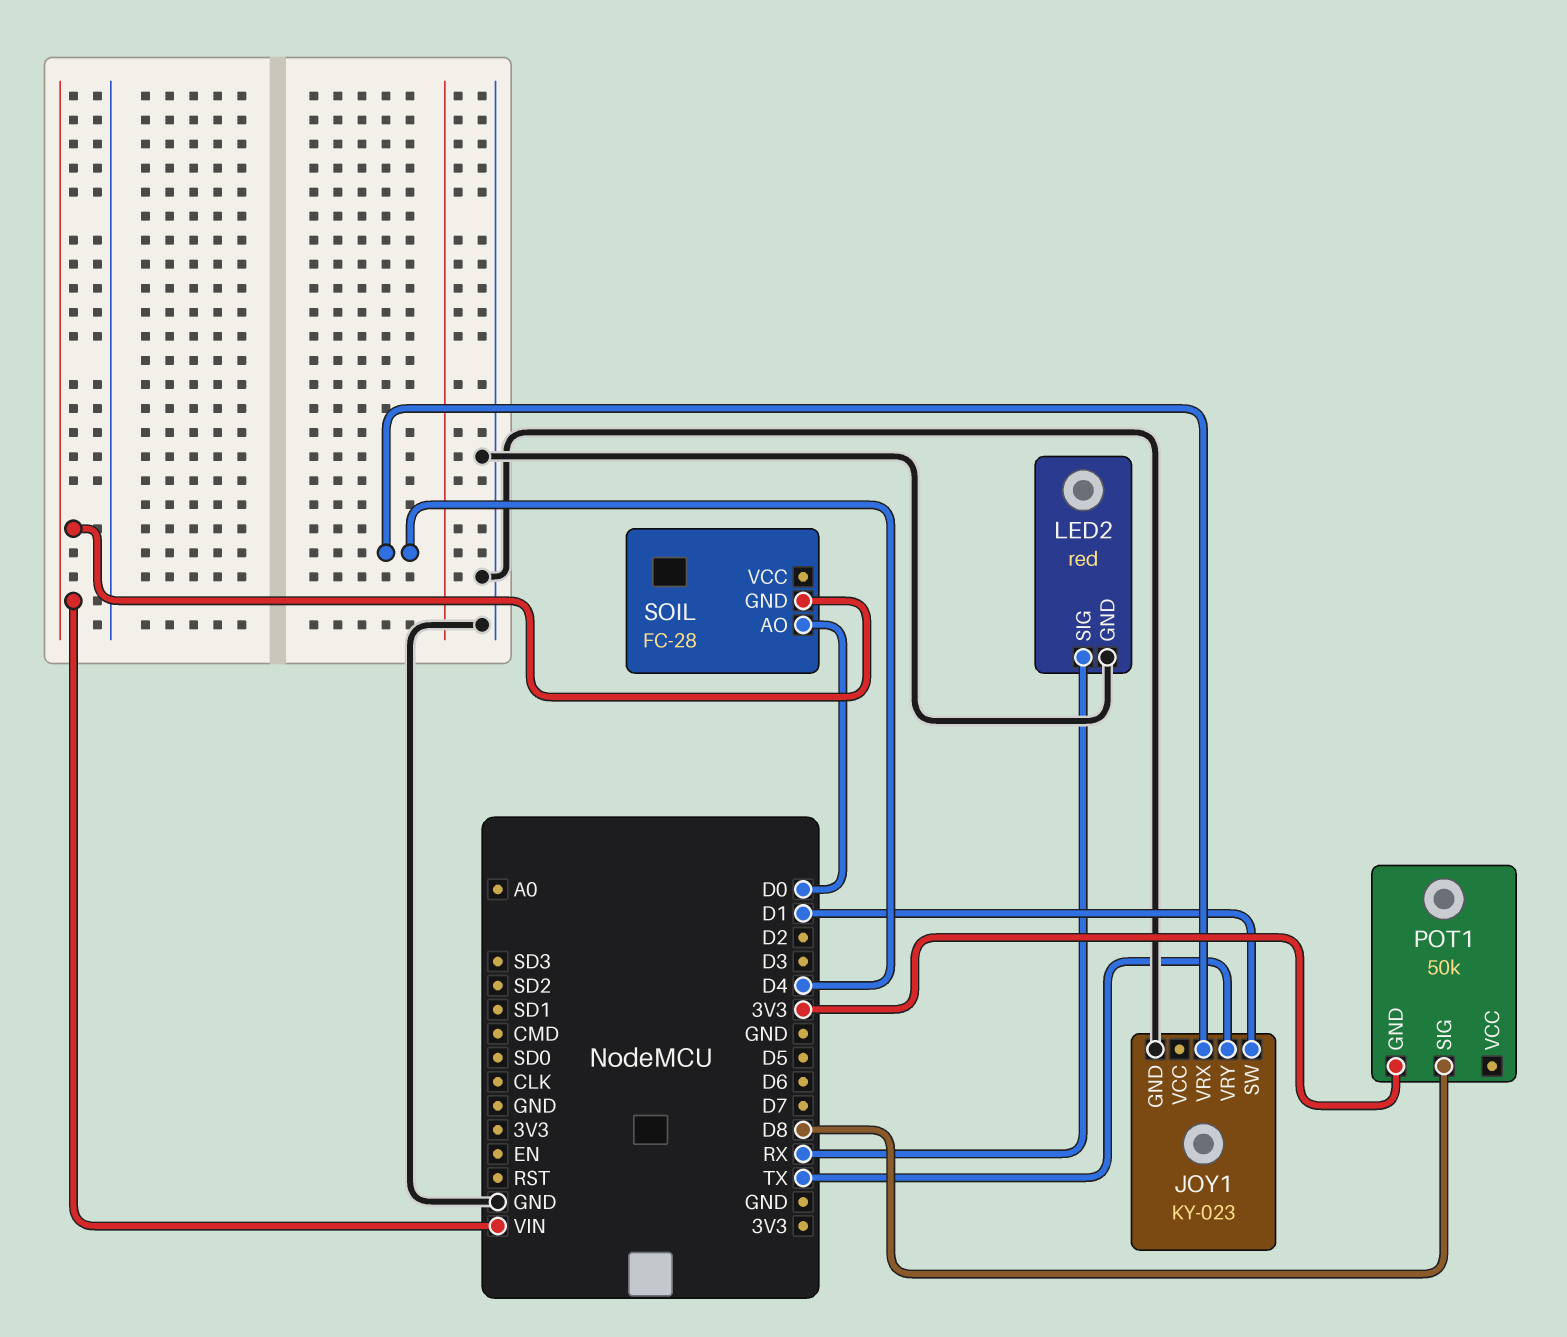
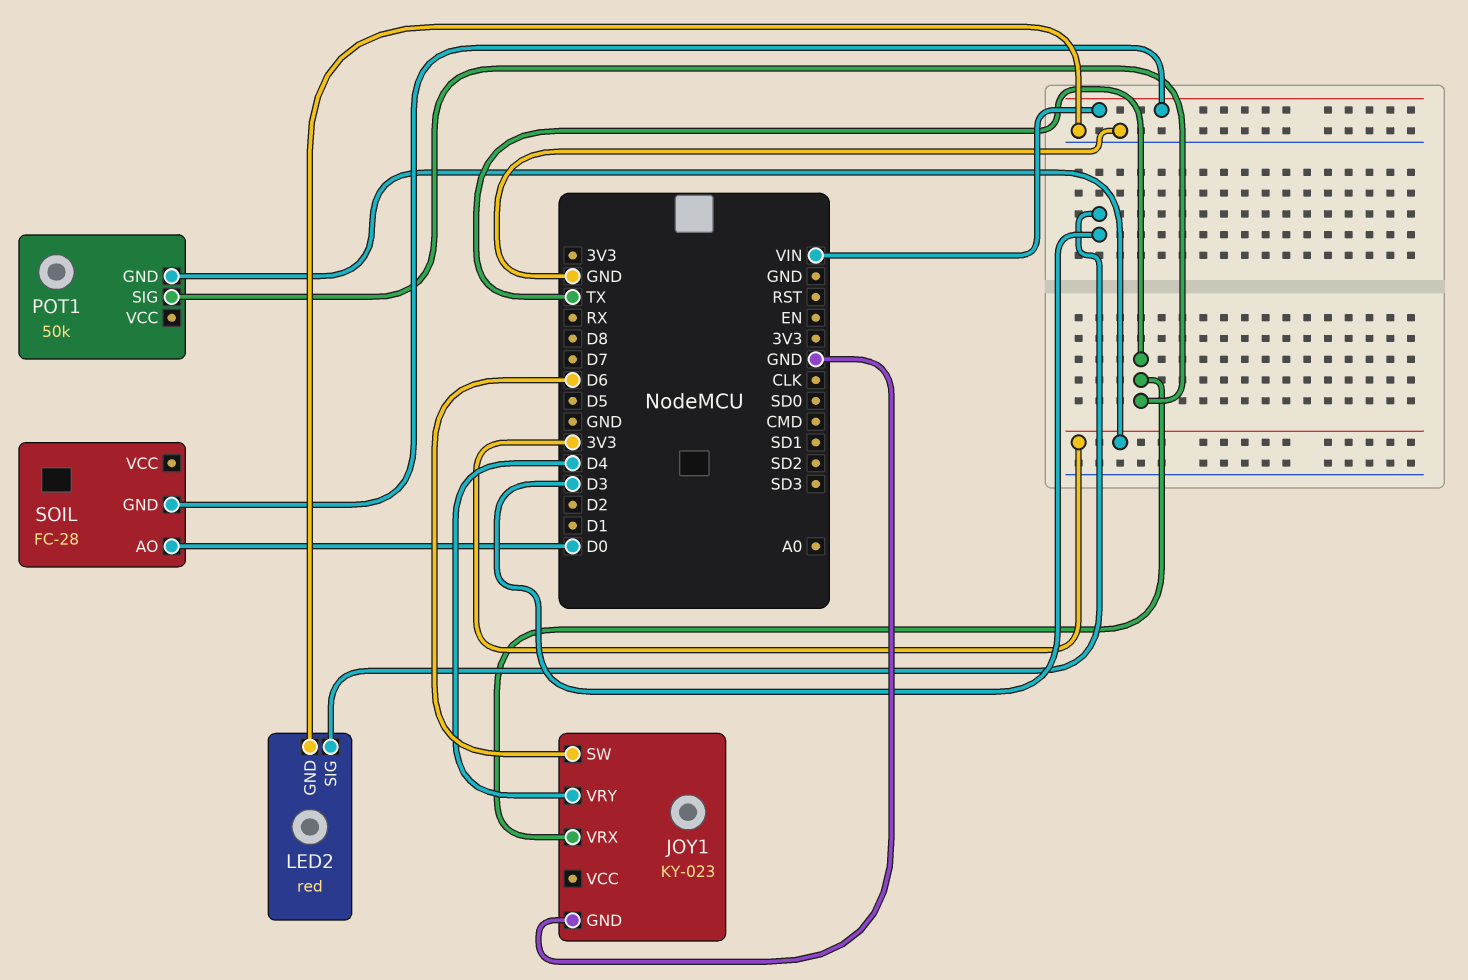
JOY1 pin SW: D1 -> D6
JOY1 pin VRX: D4 -> TX
JOY1 pin VRY: TX -> D4
LED2 pin SIG: RX -> D3
POT1 pin SIG: D8 -> TX

